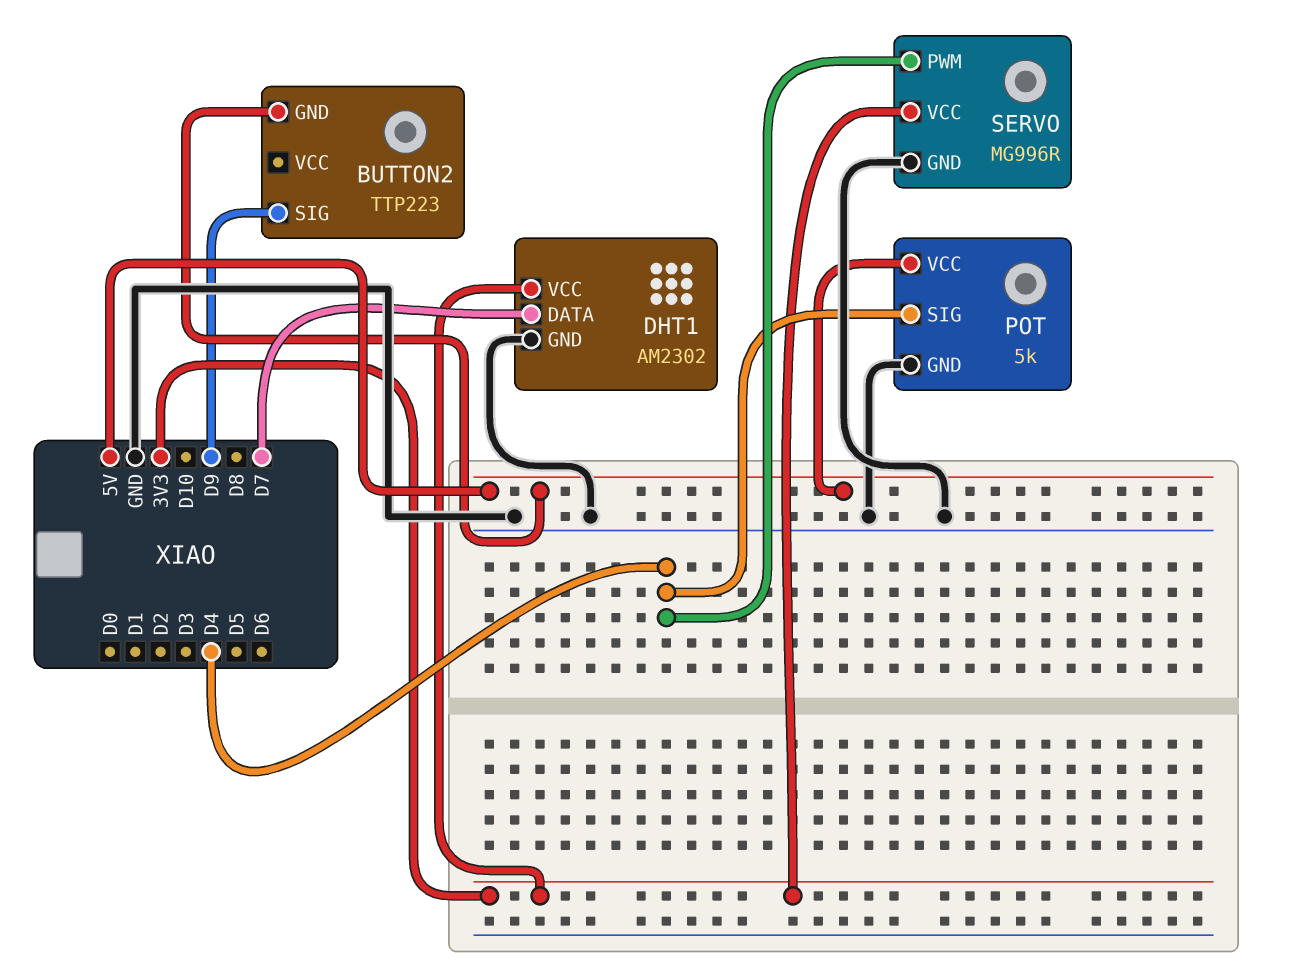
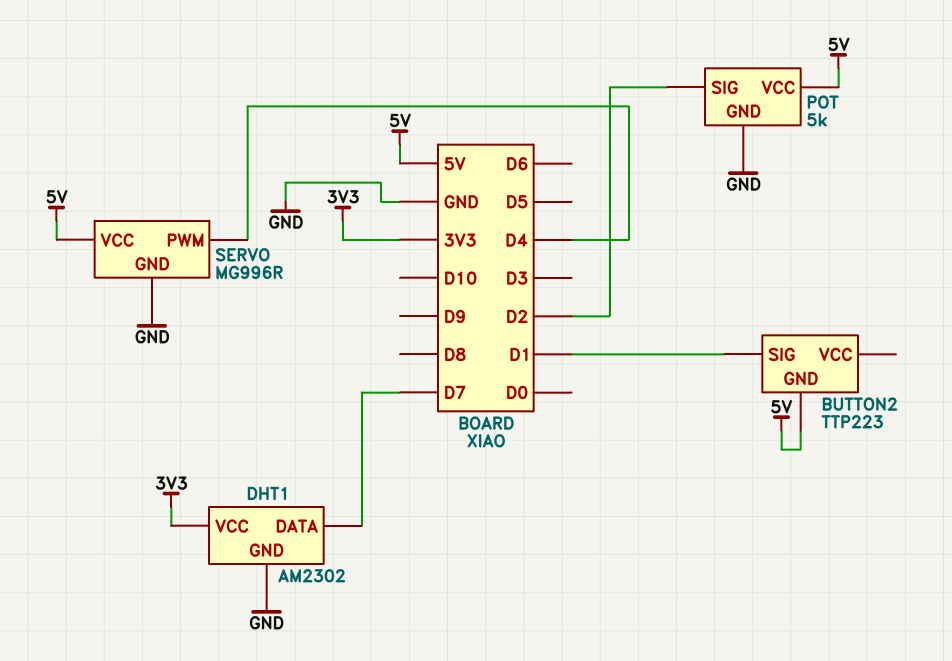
BUTTON2 pin SIG: D9 -> D1
POT pin SIG: D4 -> D2
SERVO pin VCC: 3V3 -> 5V

